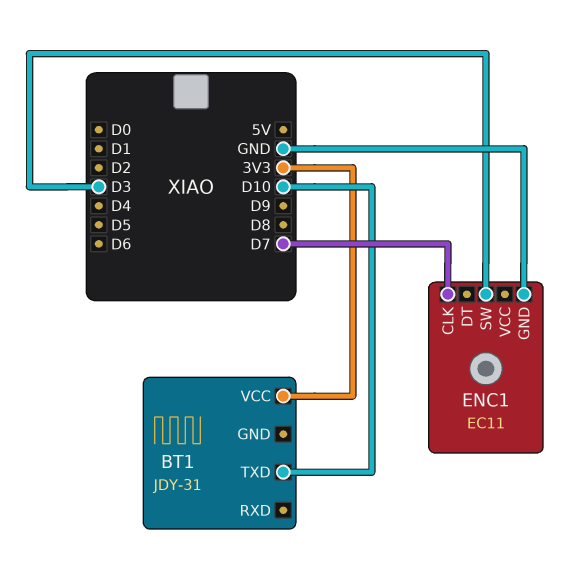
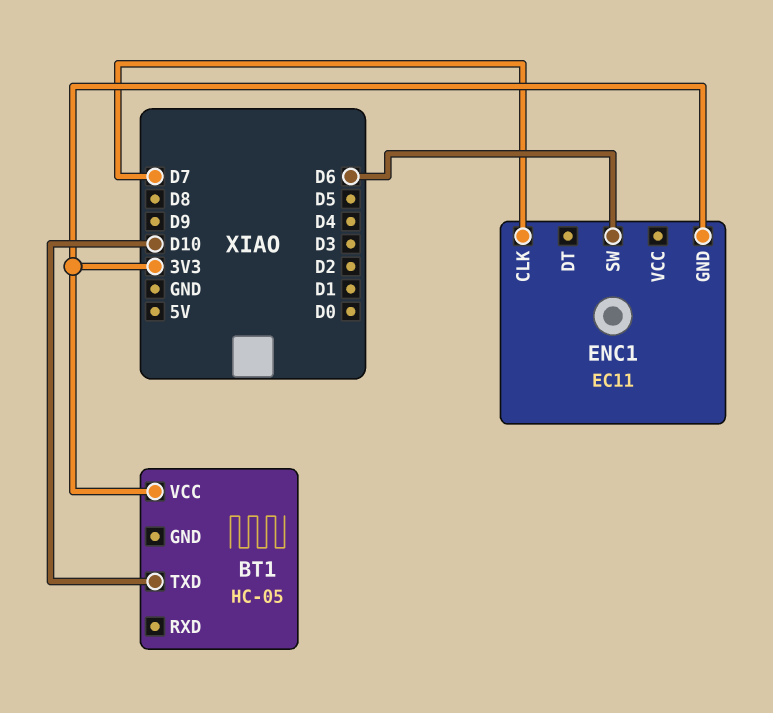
BT1: JDY-31 -> HC-05
ENC1 pin GND: GND -> 3V3
ENC1 pin SW: D3 -> D6

